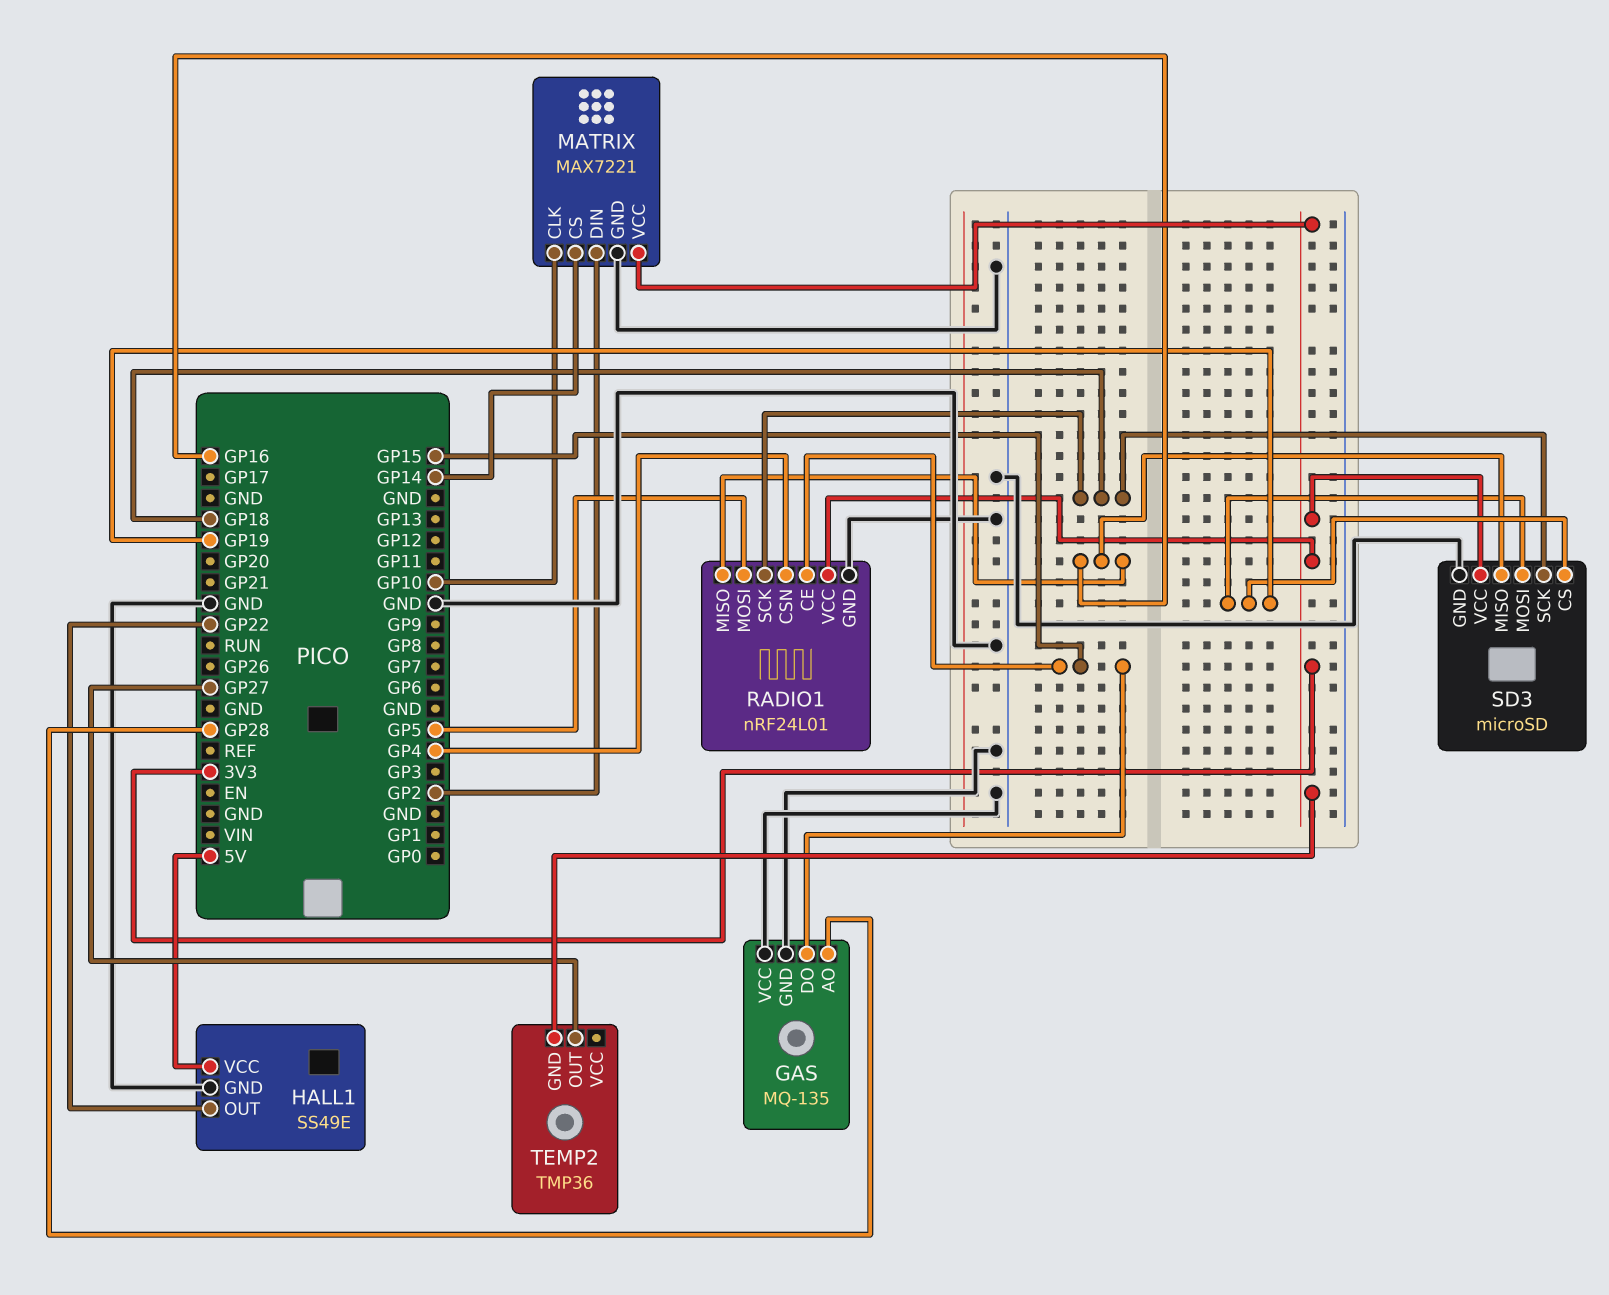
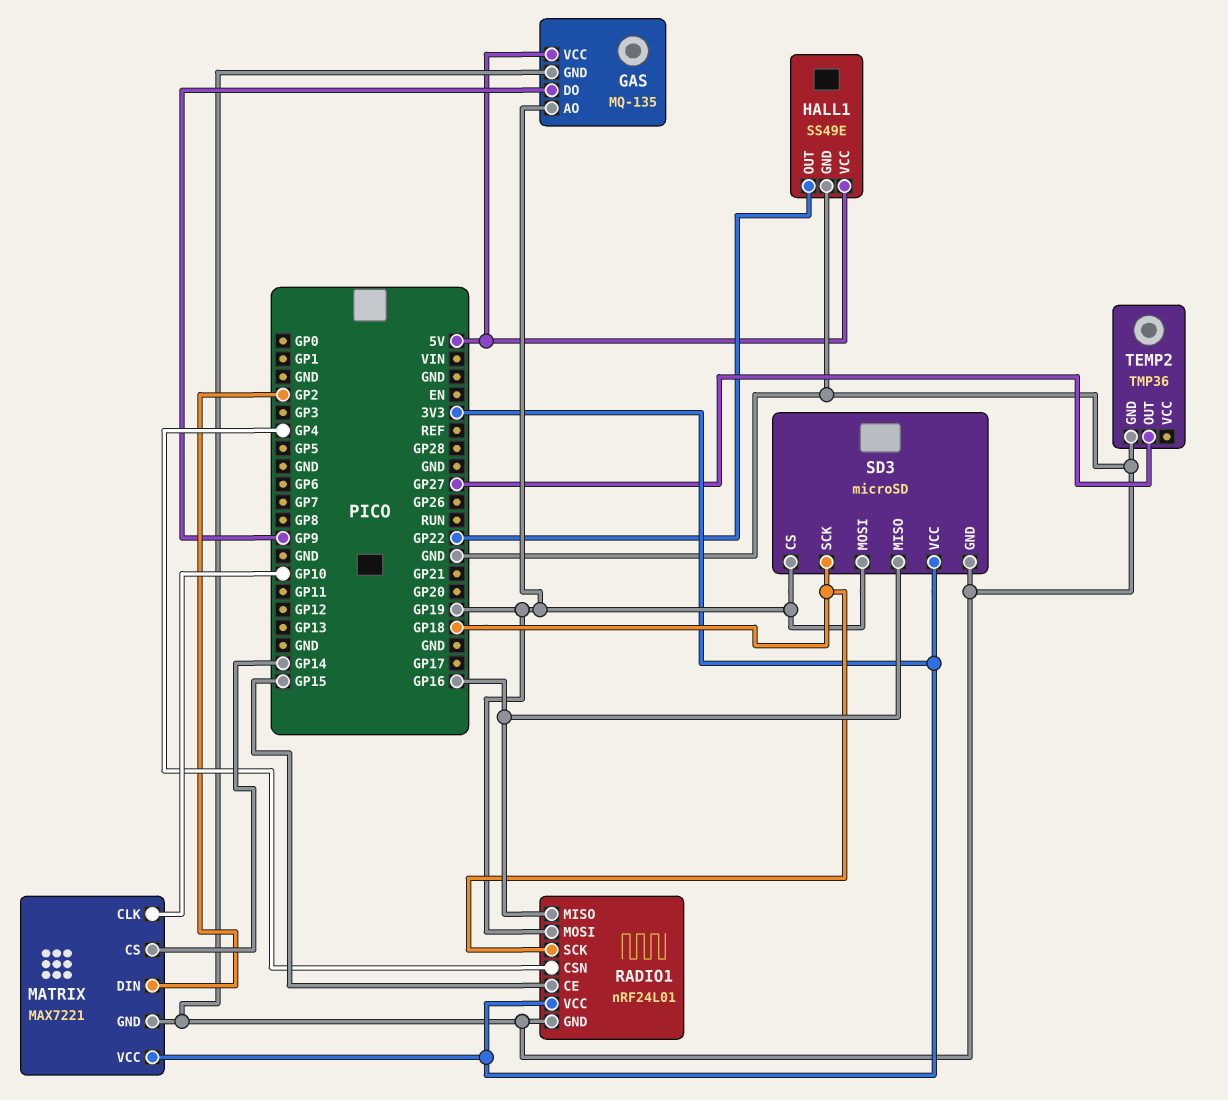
GAS pin AO: GP28 -> GP19
GAS pin DO: GP15 -> GP9
GAS pin VCC: GND -> 5V
RADIO1 pin MOSI: GP5 -> GP19
TEMP2 pin GND: 3V3 -> GND

